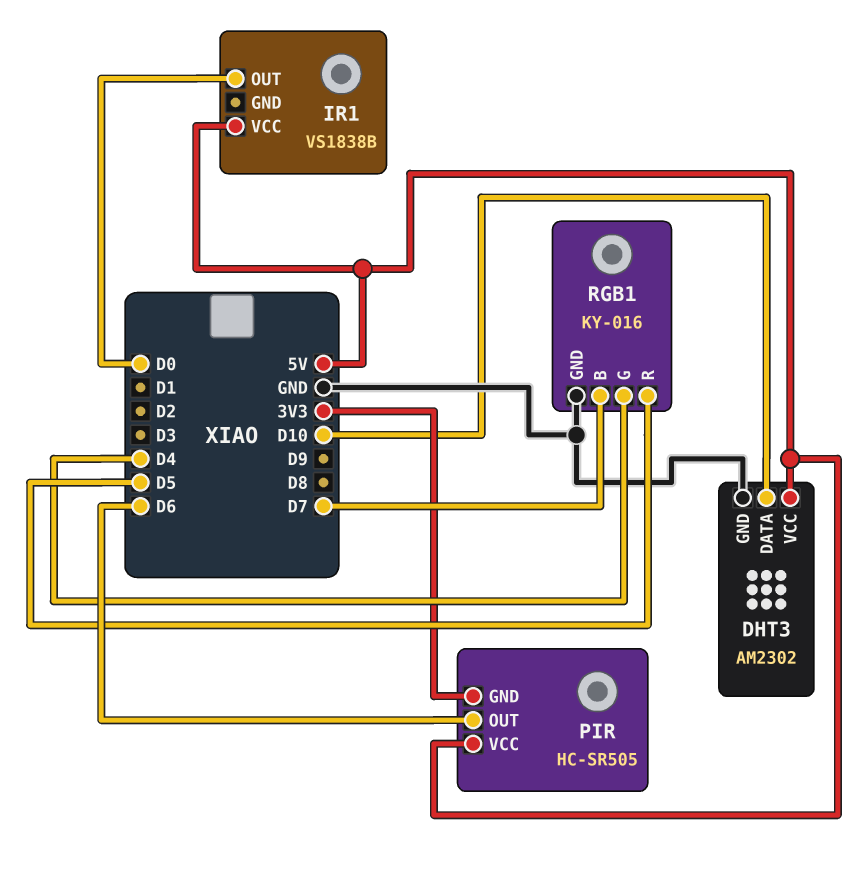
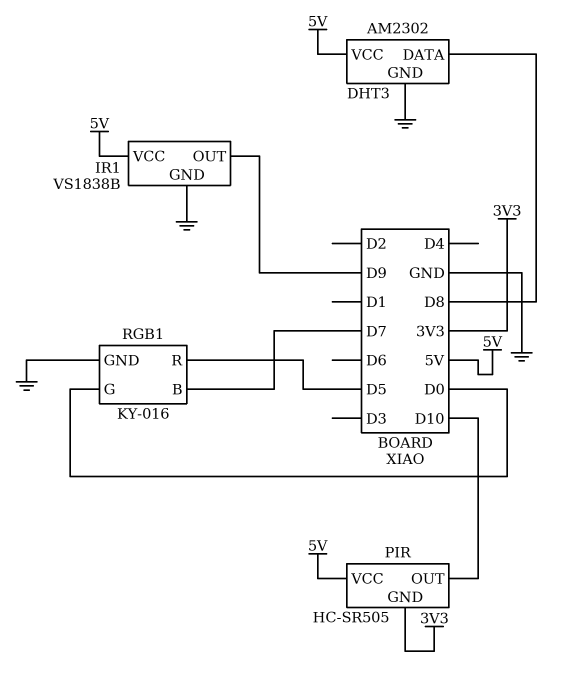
DHT3 pin DATA: D10 -> D8
IR1 pin GND: none -> GND
IR1 pin OUT: D0 -> D9
PIR pin OUT: D6 -> D10
RGB1 pin G: D4 -> D0

